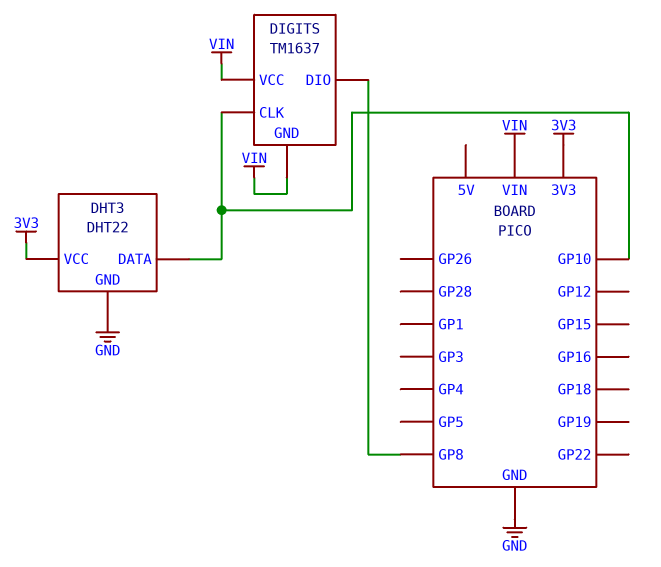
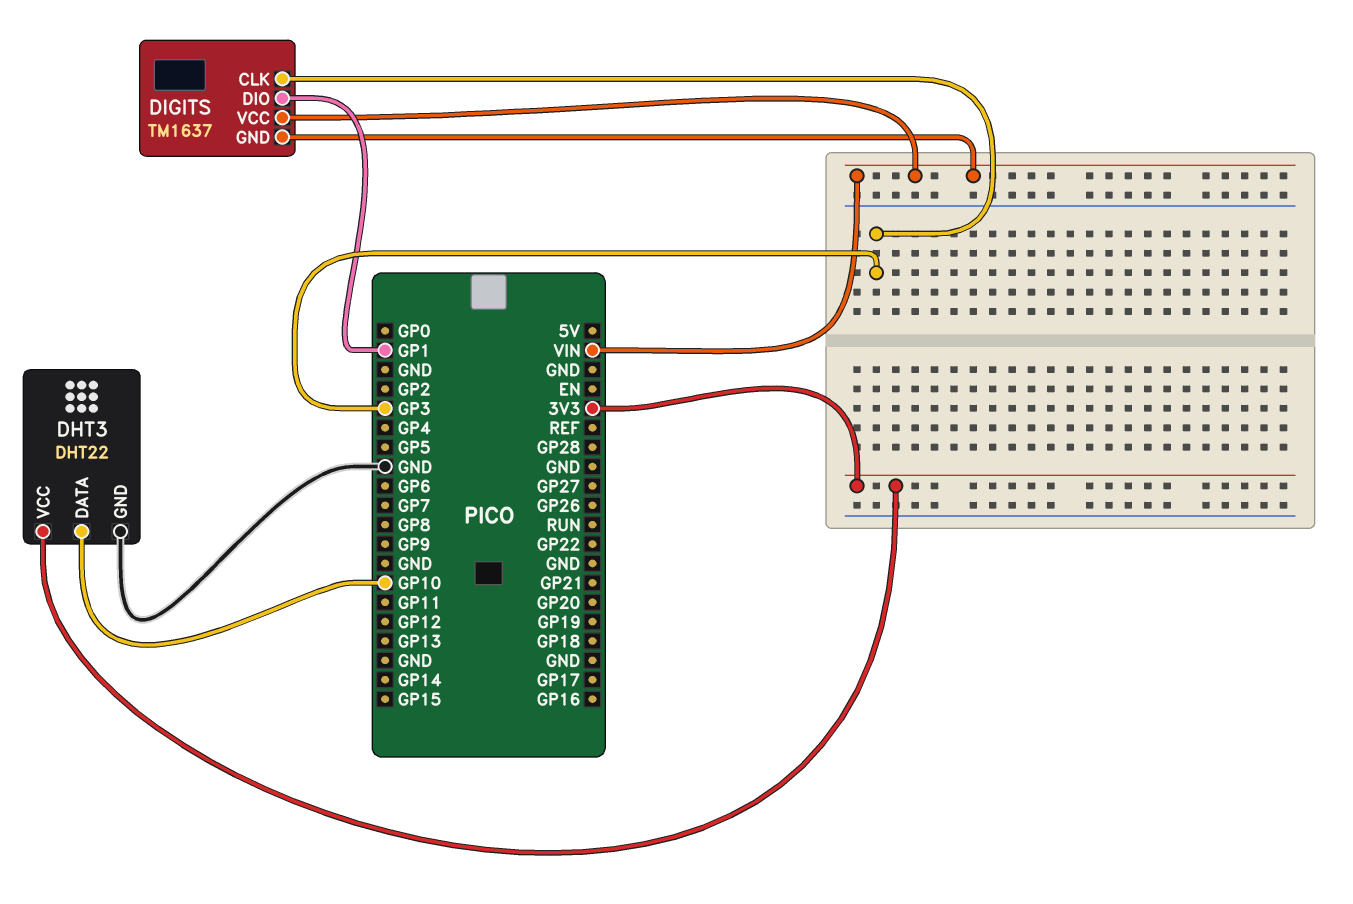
DIGITS pin CLK: GP10 -> GP3
DIGITS pin DIO: GP8 -> GP1

